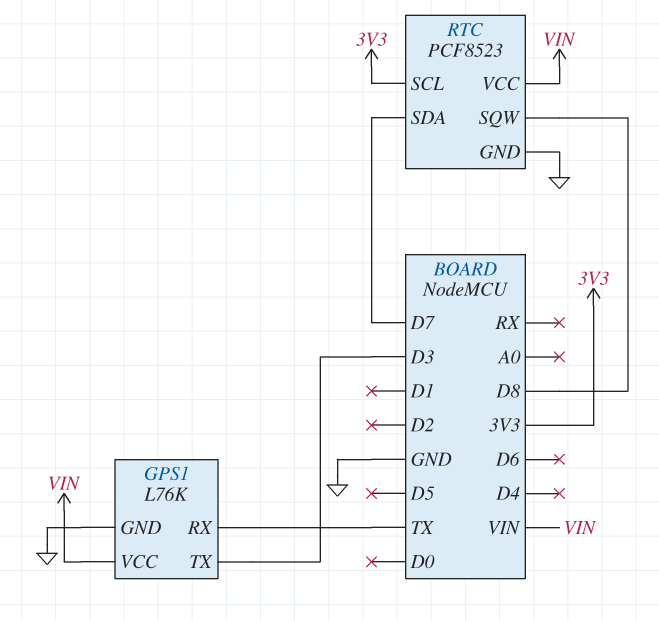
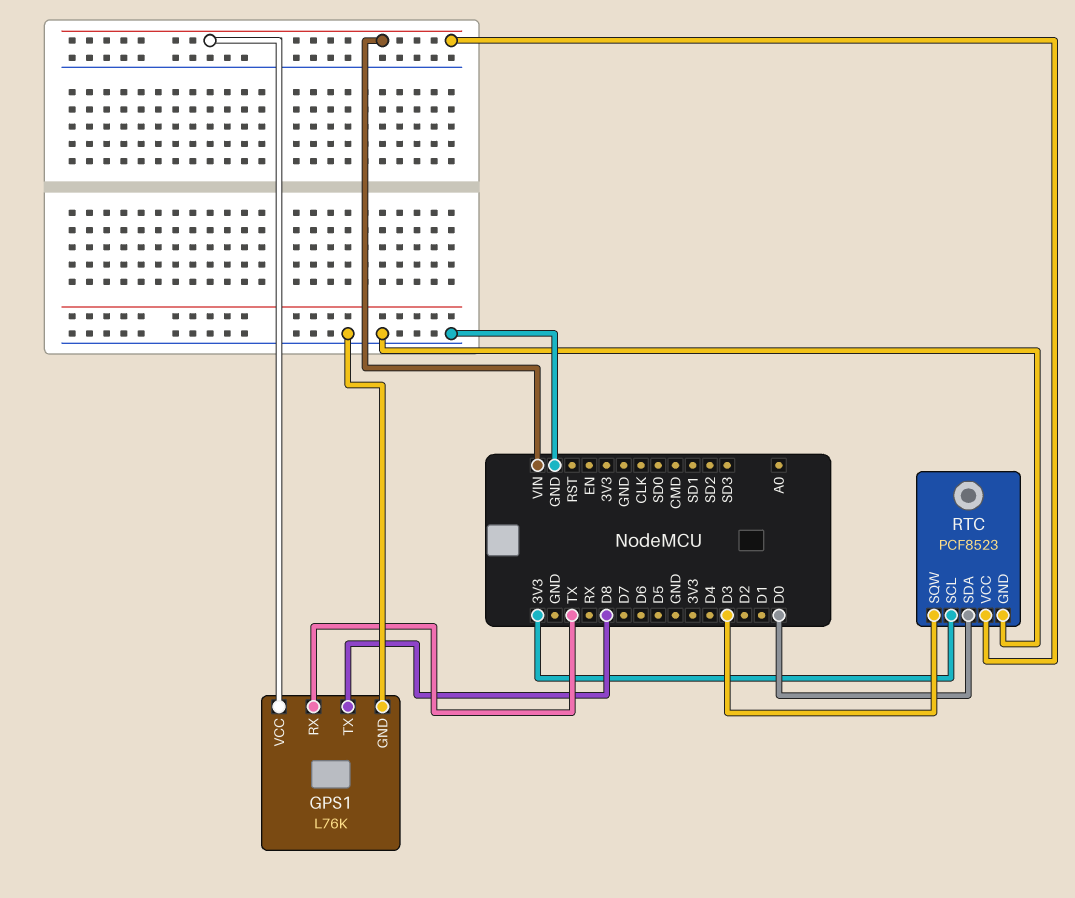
GPS1 pin TX: D3 -> D8
RTC pin SDA: D7 -> D0
RTC pin SQW: D8 -> D3

